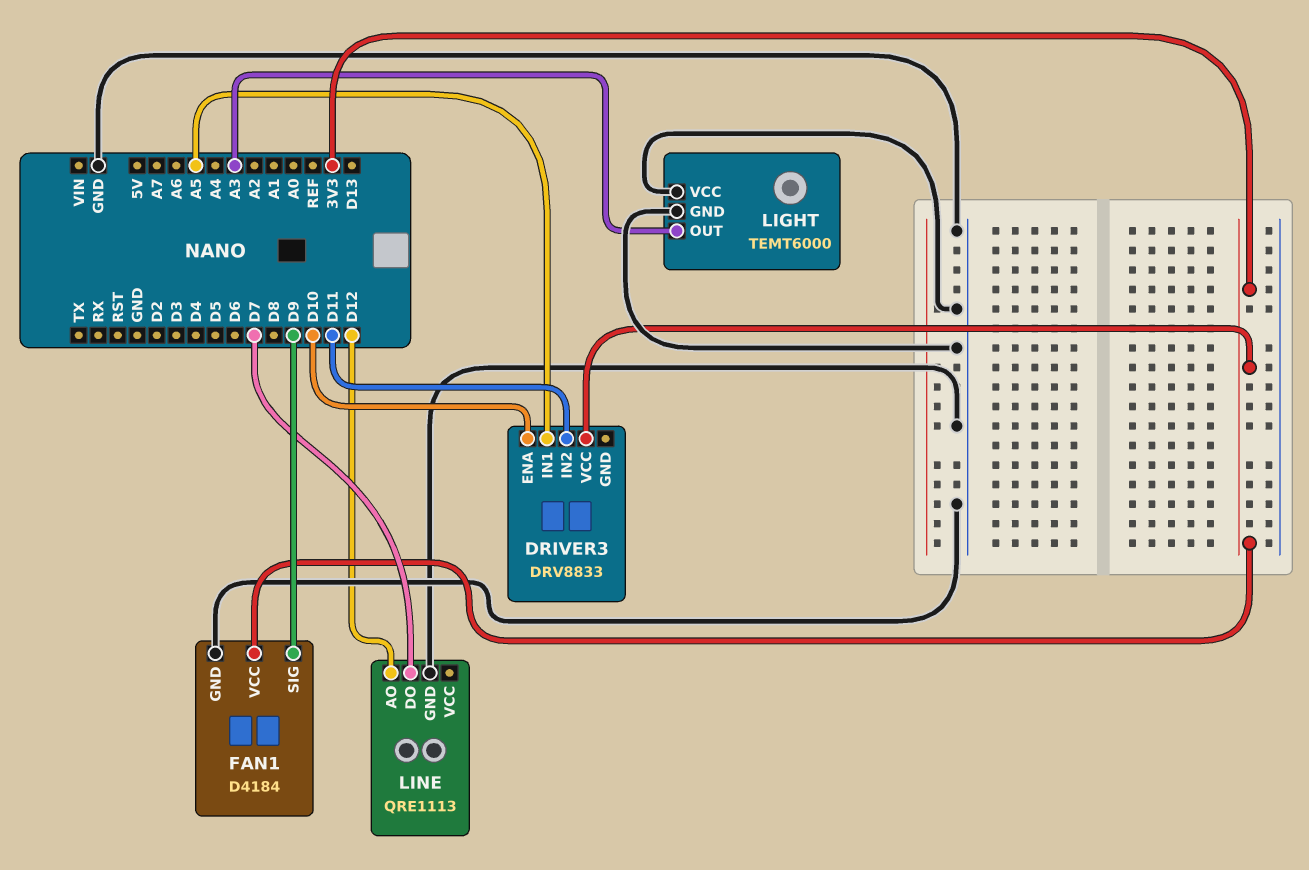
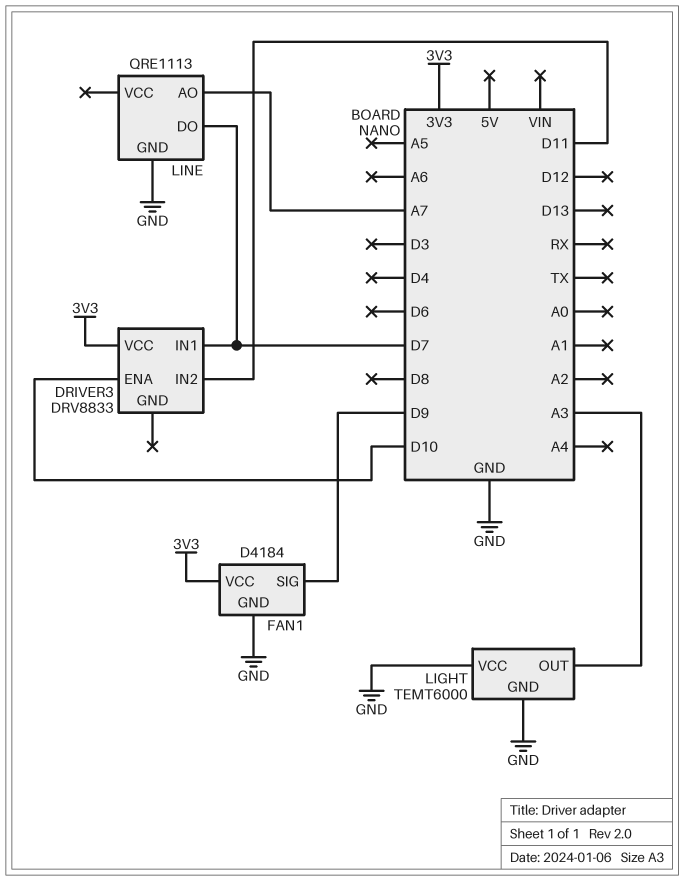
DRIVER3 pin IN1: A5 -> D7
LINE pin AO: D12 -> A7

